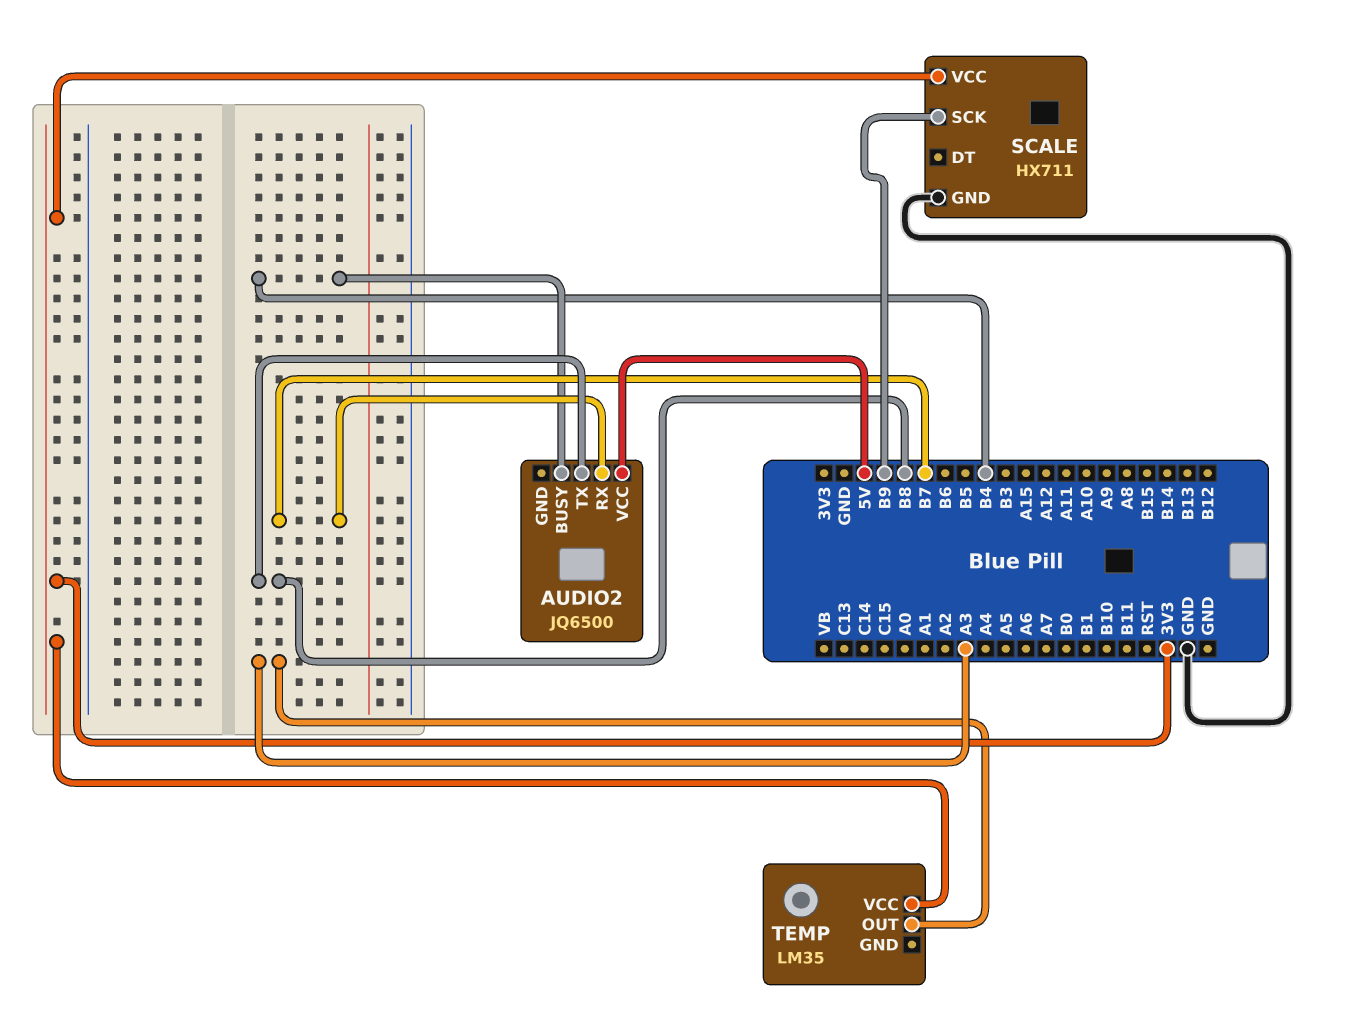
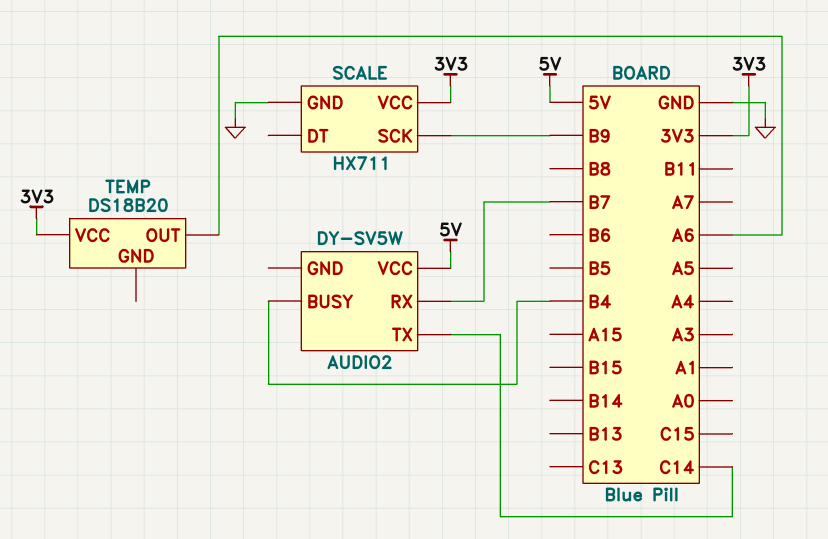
AUDIO2: JQ6500 -> DY-SV5W
AUDIO2 pin TX: B8 -> C14
TEMP: LM35 -> DS18B20
TEMP pin OUT: A3 -> A6

